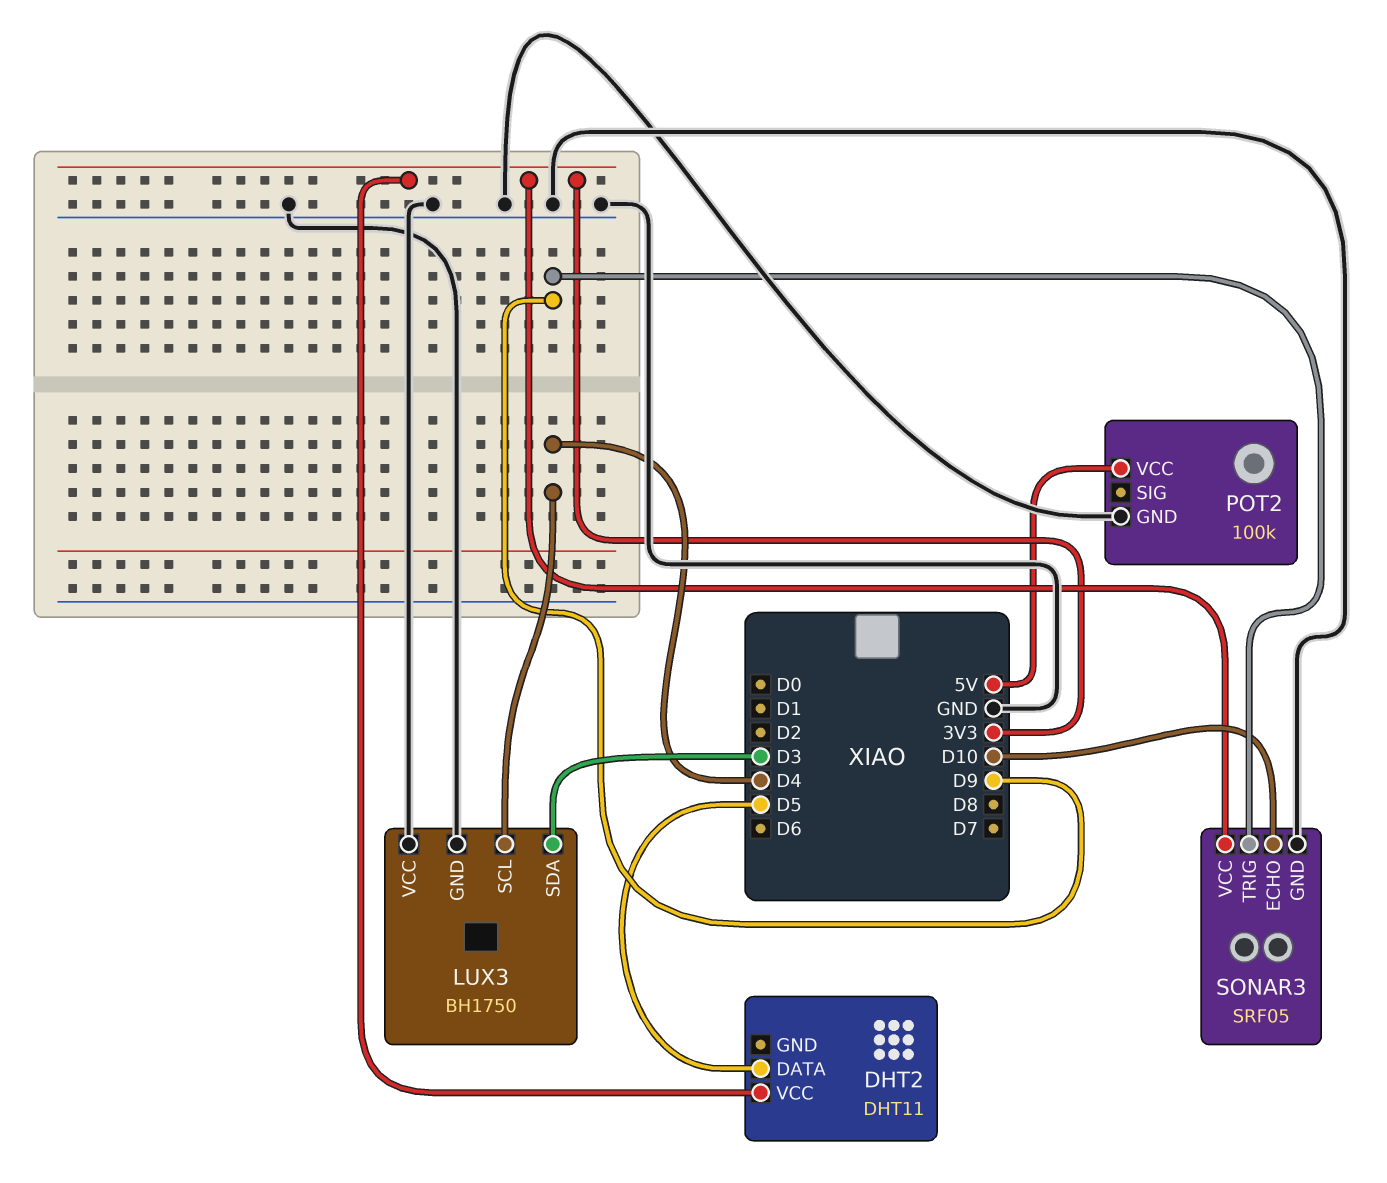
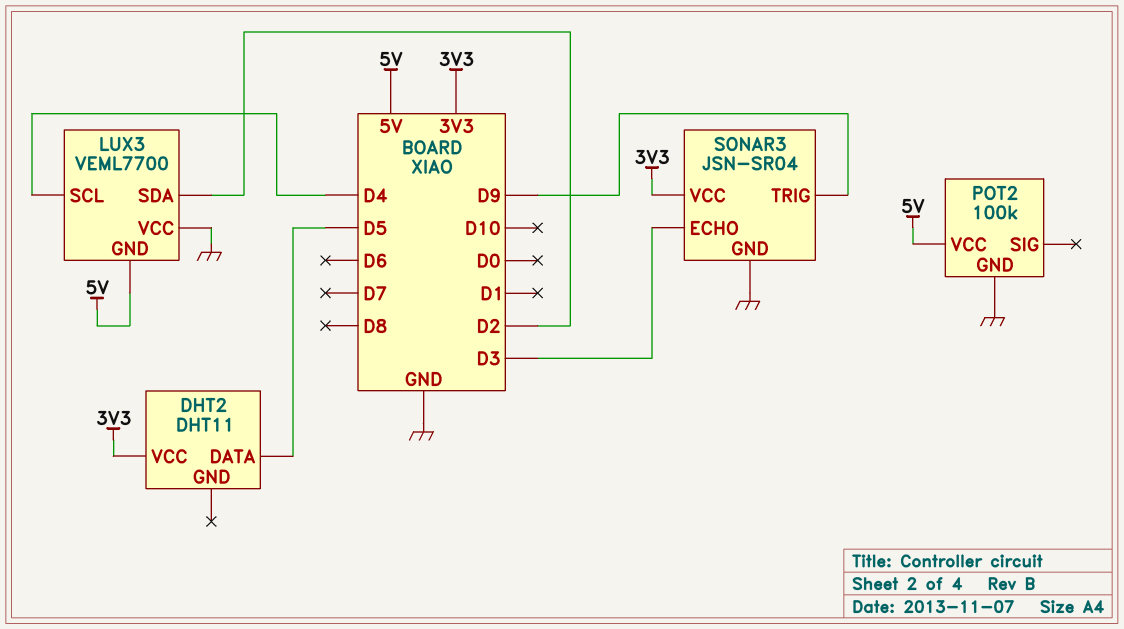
LUX3: BH1750 -> VEML7700
LUX3 pin GND: GND -> 5V
LUX3 pin SDA: D3 -> D2
SONAR3: SRF05 -> JSN-SR04
SONAR3 pin ECHO: D10 -> D3

